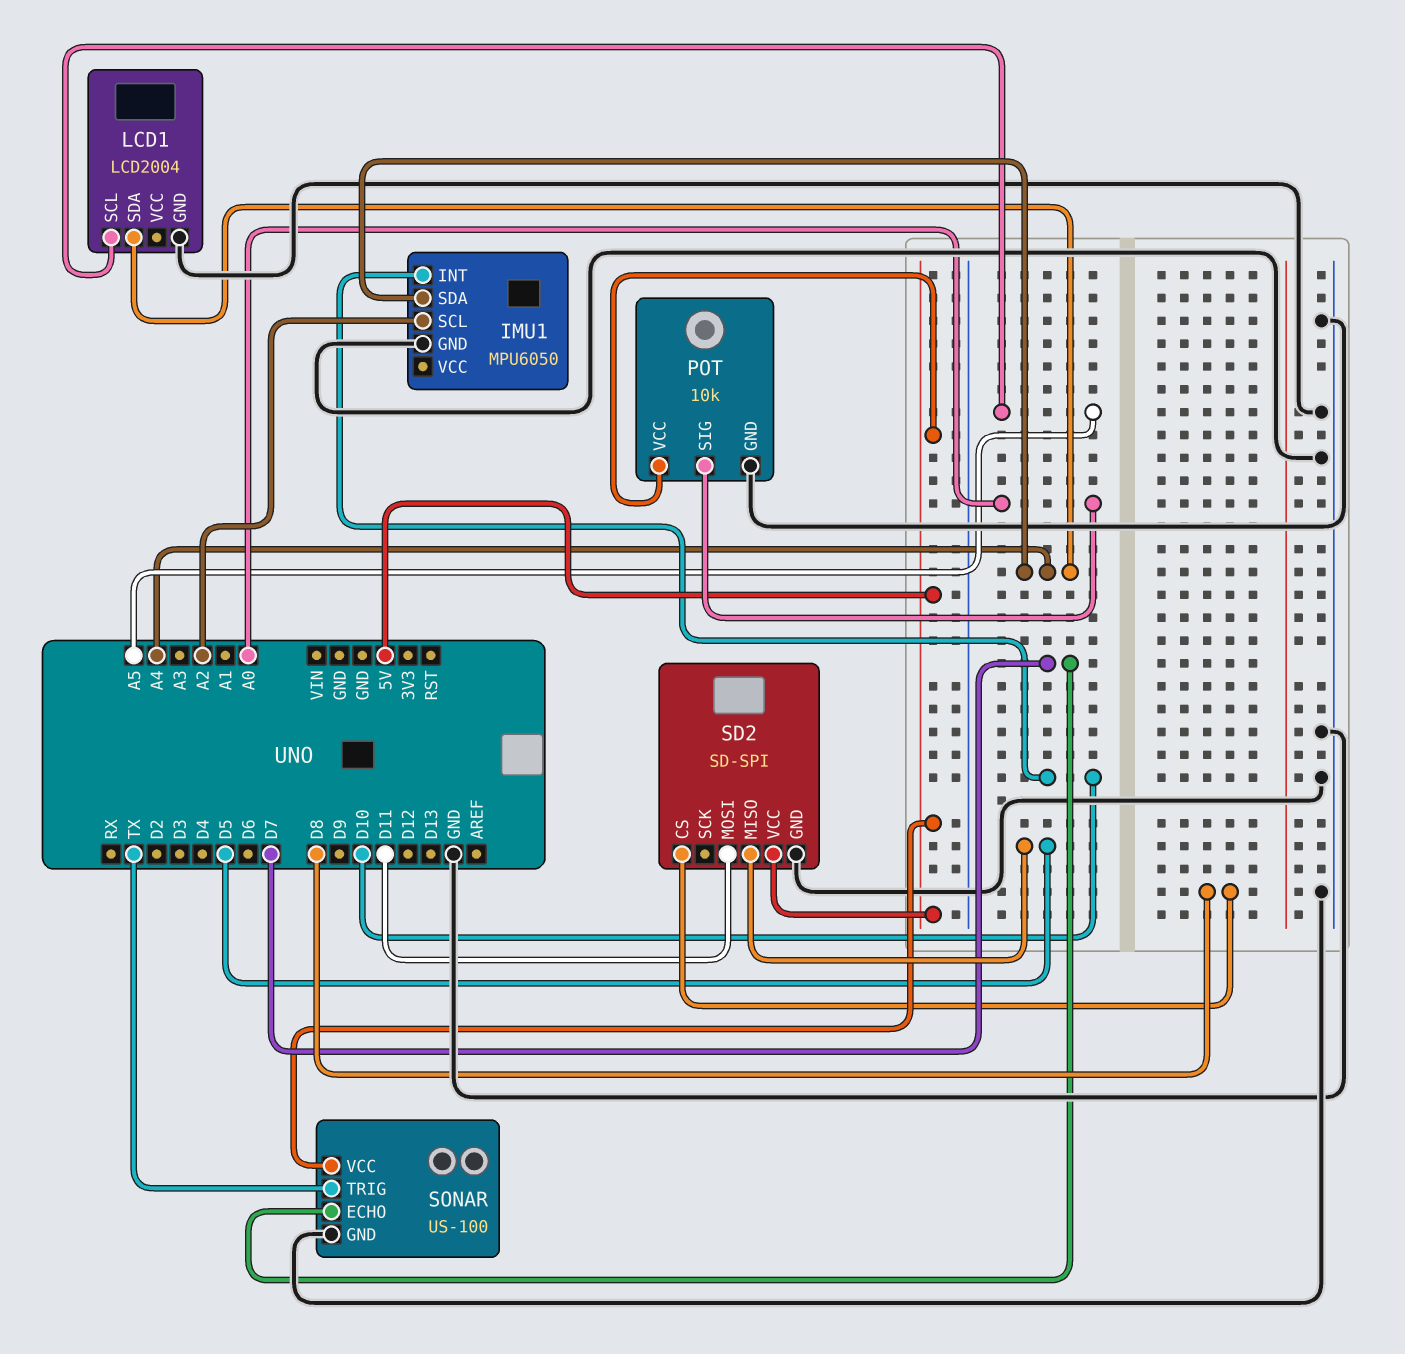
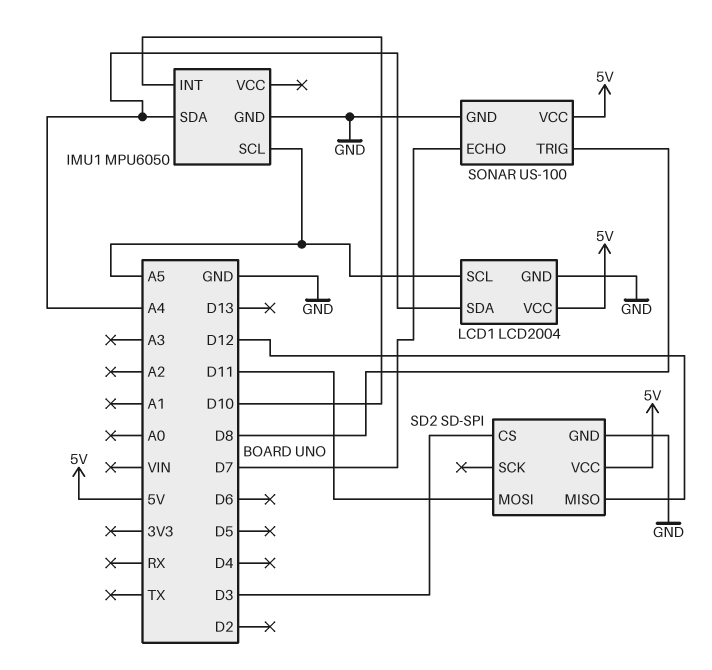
IMU1 pin SCL: A2 -> A5
LCD1 pin VCC: none -> 5V
POT: 10k -> none
POT pin GND: GND -> none
POT pin SIG: A0 -> none
POT pin VCC: 5V -> none
SD2 pin CS: D8 -> D3
SD2 pin MISO: D5 -> D12
SONAR pin TRIG: TX -> D8

